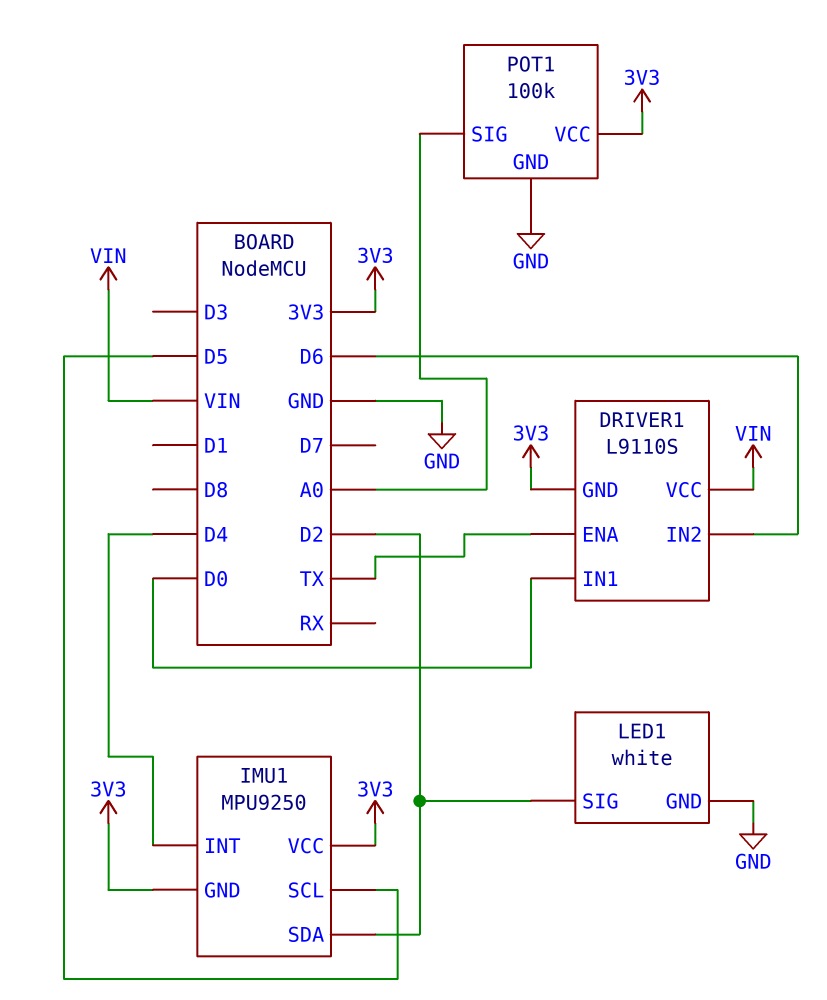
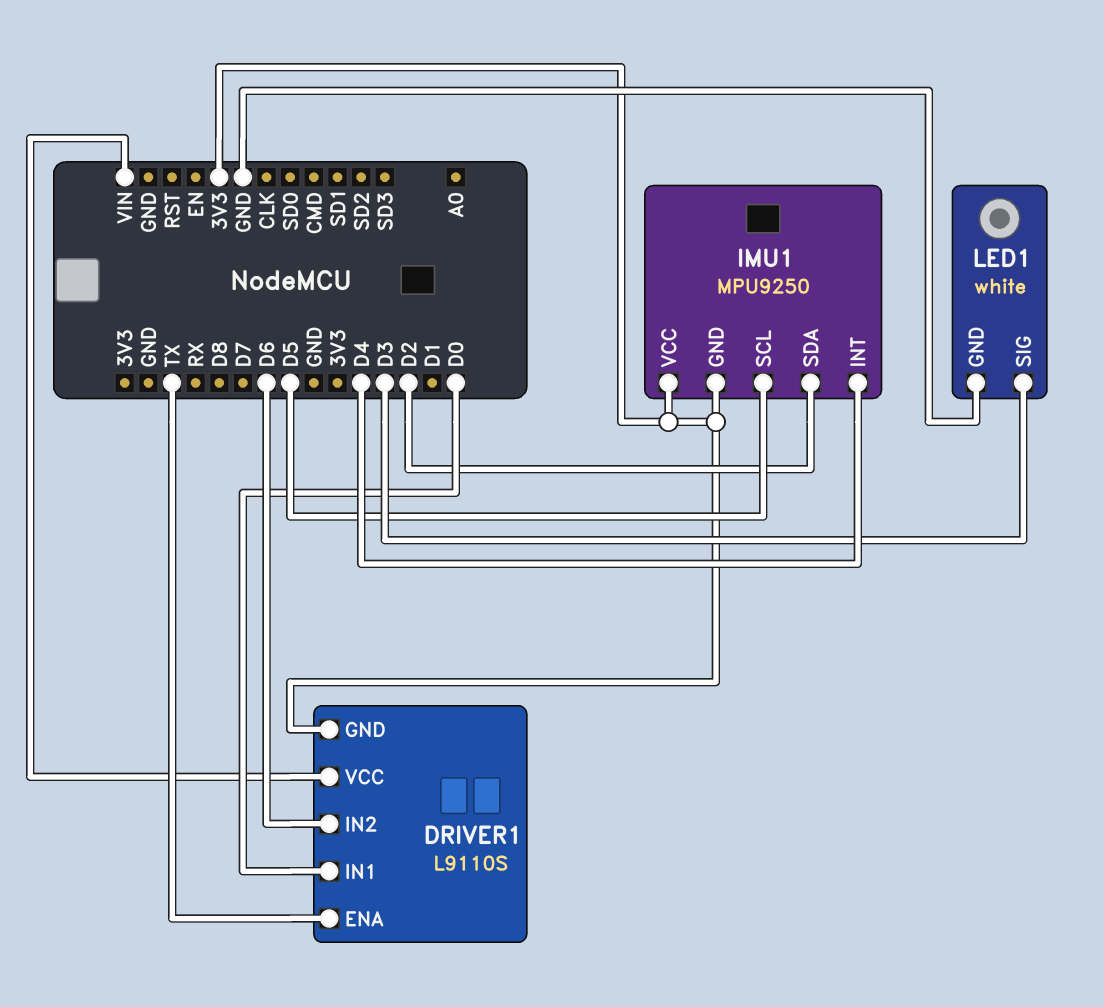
LED1 pin SIG: D2 -> D3
POT1: 100k -> none
POT1 pin GND: GND -> none
POT1 pin SIG: A0 -> none
POT1 pin VCC: 3V3 -> none

